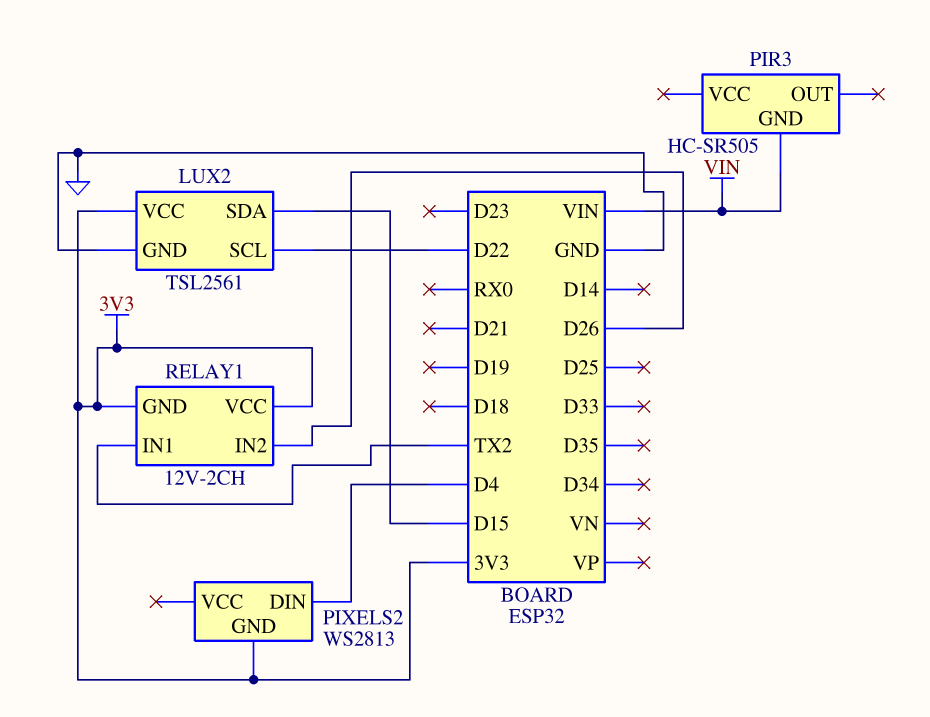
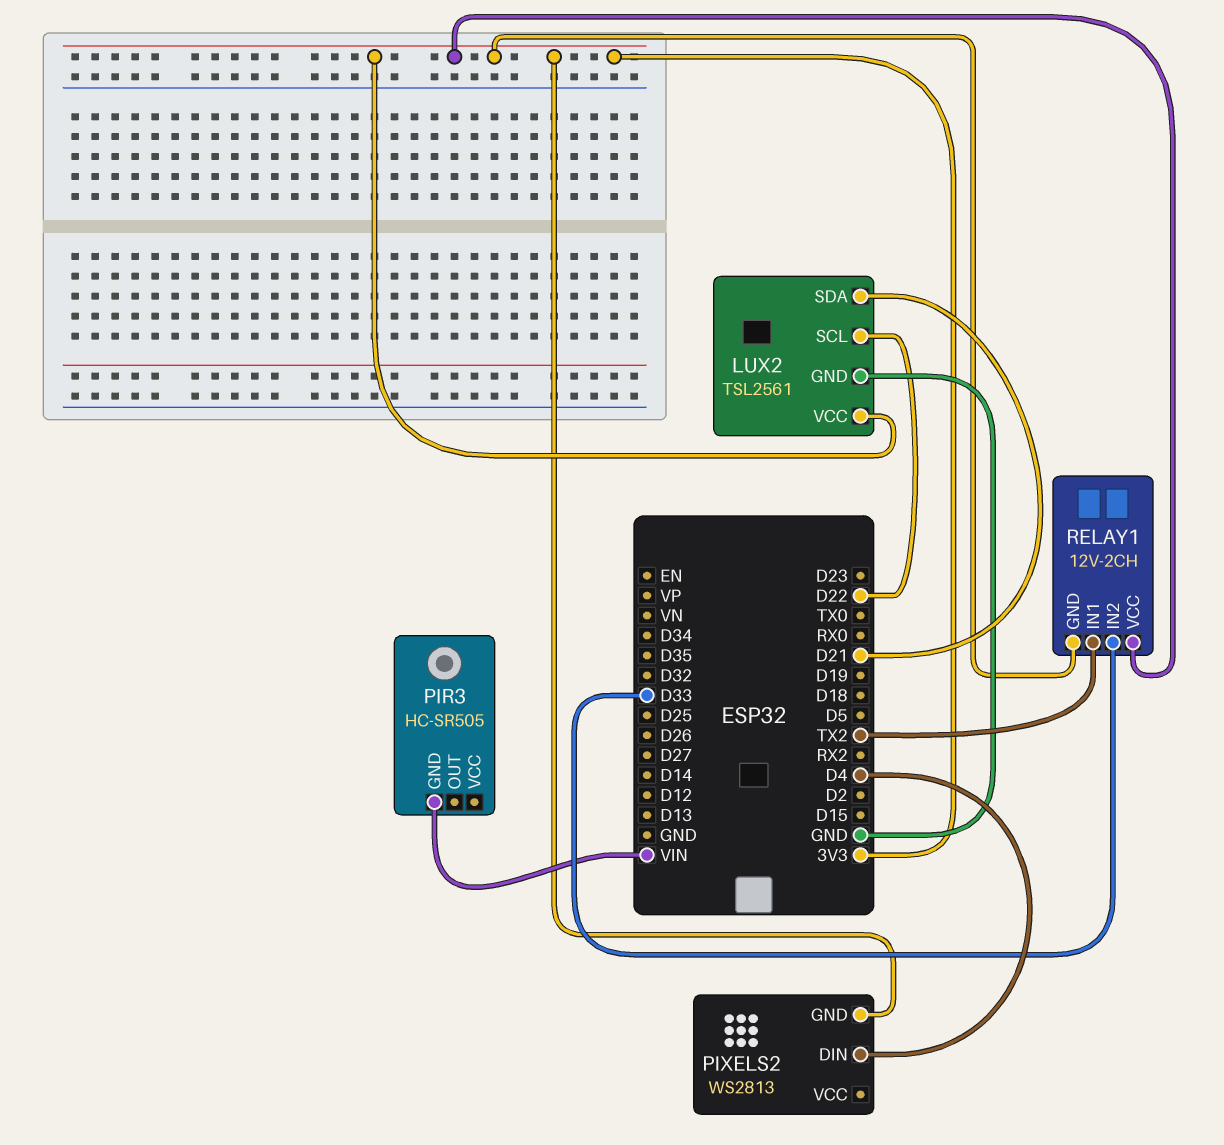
LUX2 pin SDA: D15 -> D21
RELAY1 pin IN2: D26 -> D33

